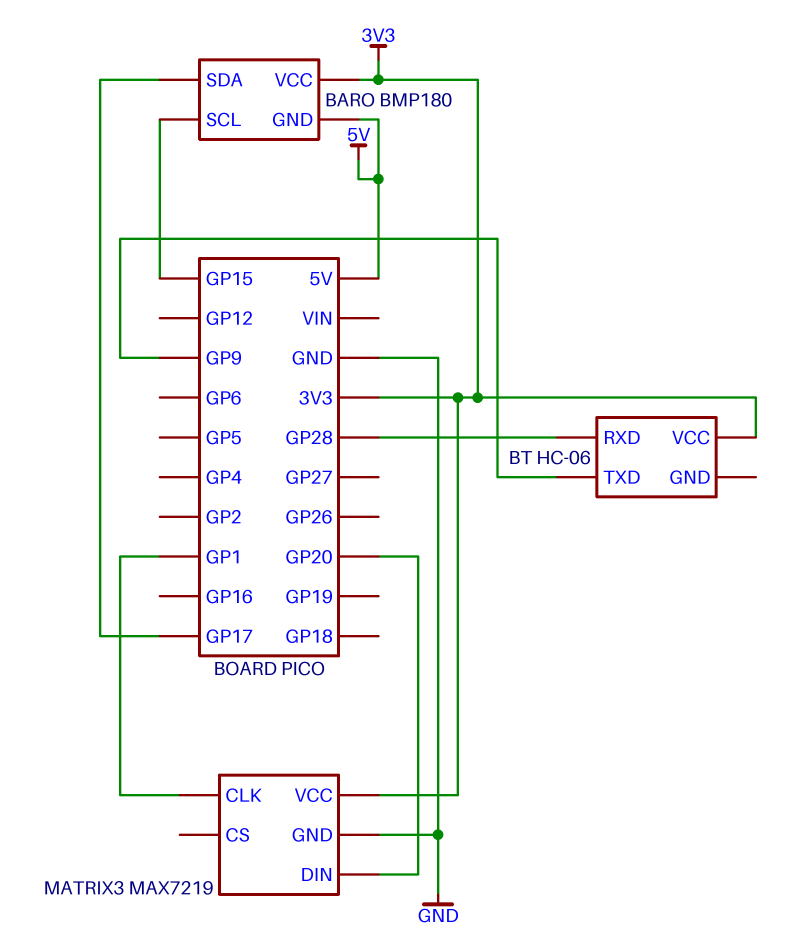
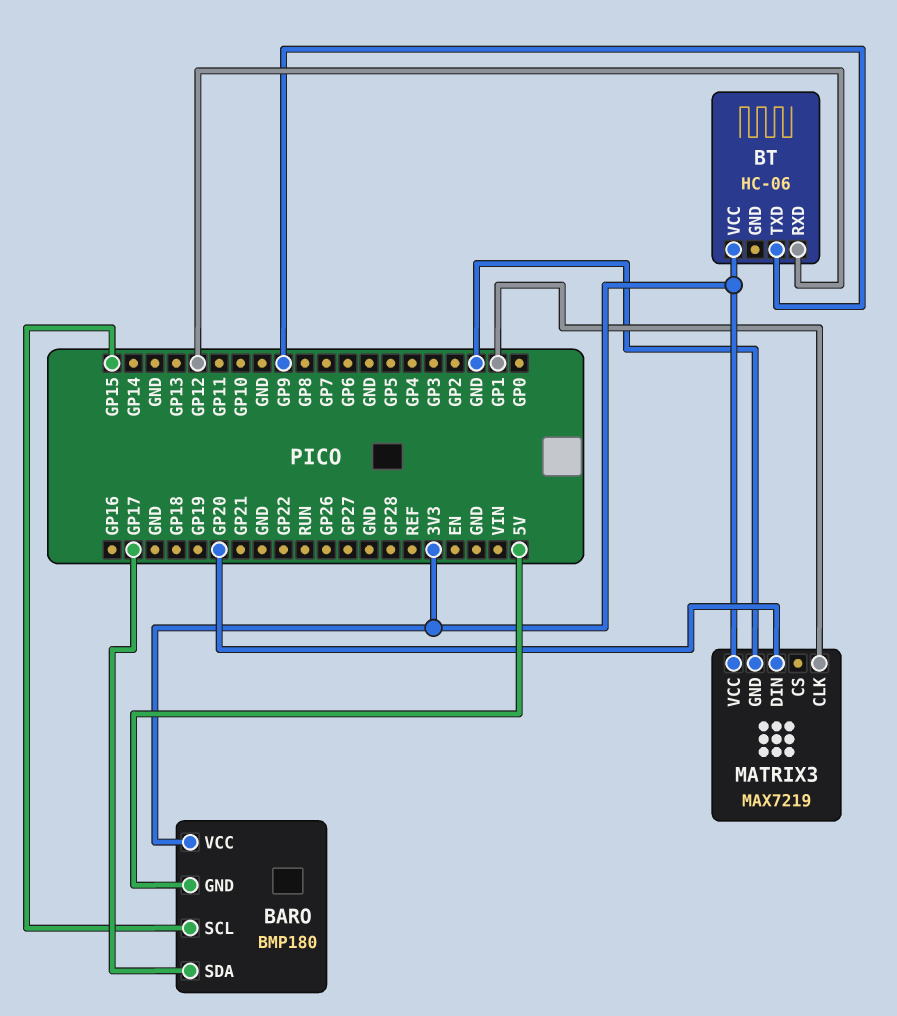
BT pin RXD: GP28 -> GP12

